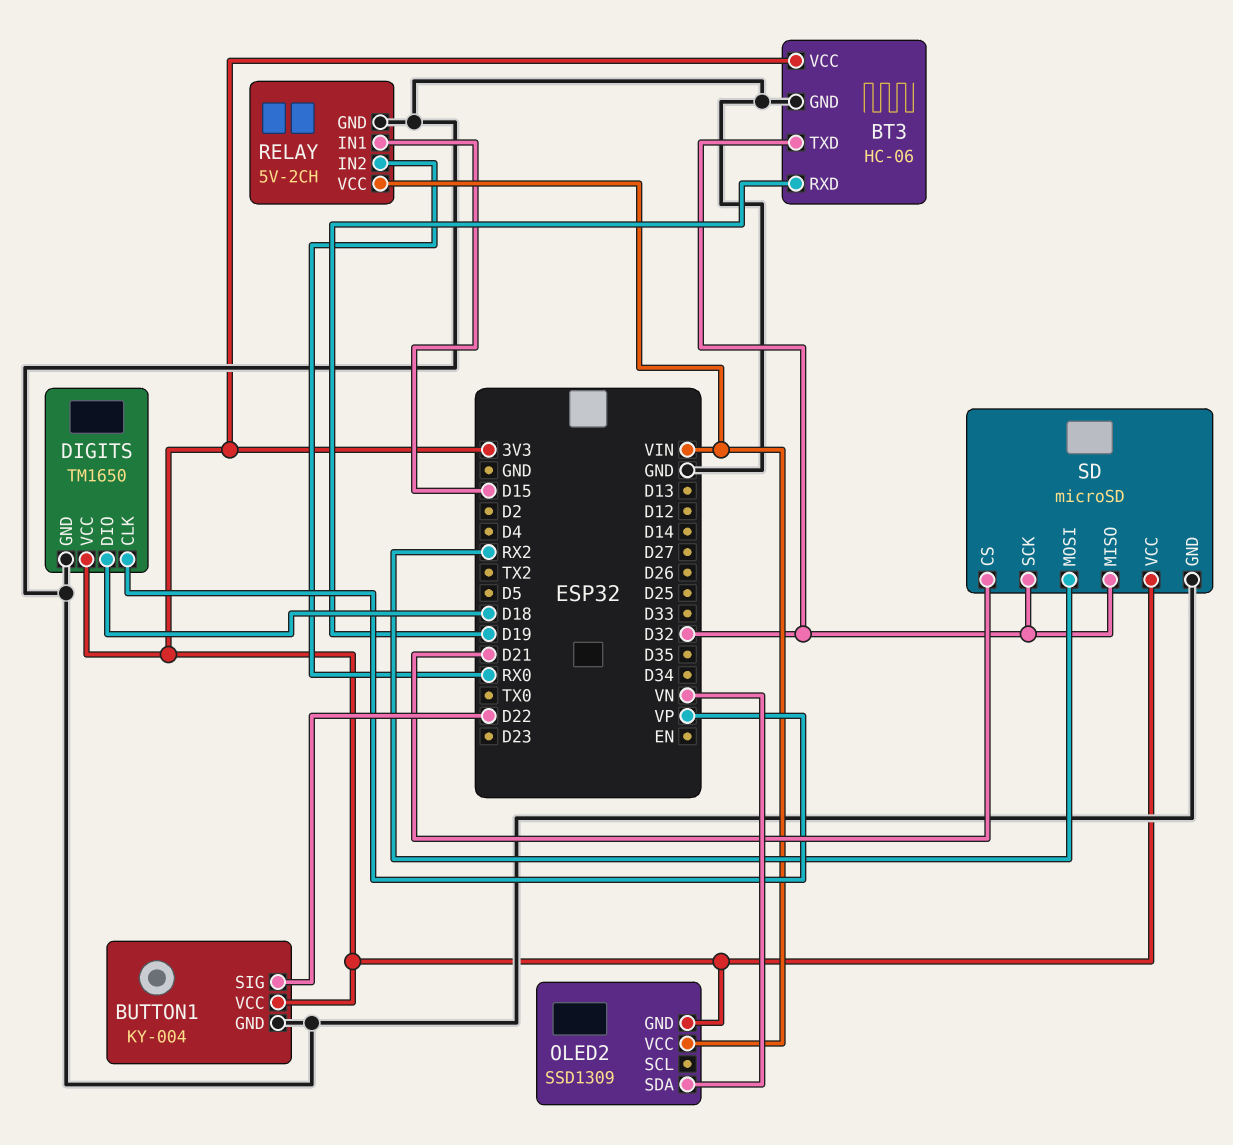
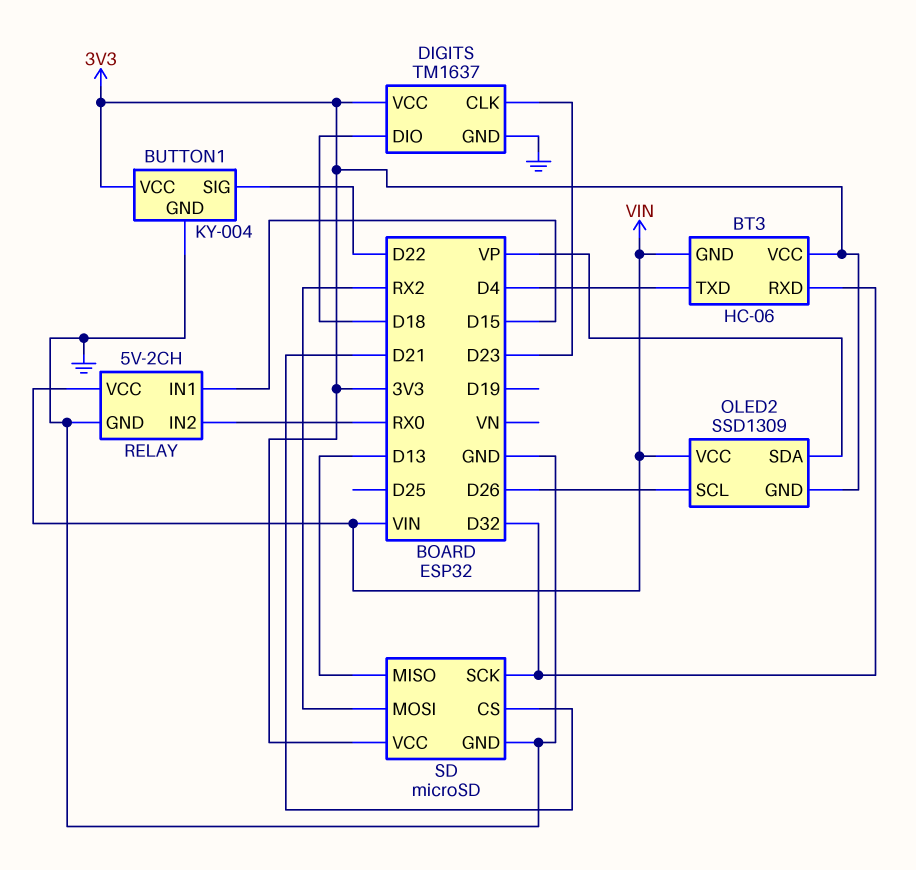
BT3 pin GND: GND -> VIN
BT3 pin RXD: D19 -> D32
BT3 pin TXD: D32 -> D4
DIGITS: TM1650 -> TM1637
DIGITS pin CLK: VP -> D23
OLED2 pin SCL: none -> D26
OLED2 pin SDA: VN -> VP
SD pin MISO: D32 -> D13

